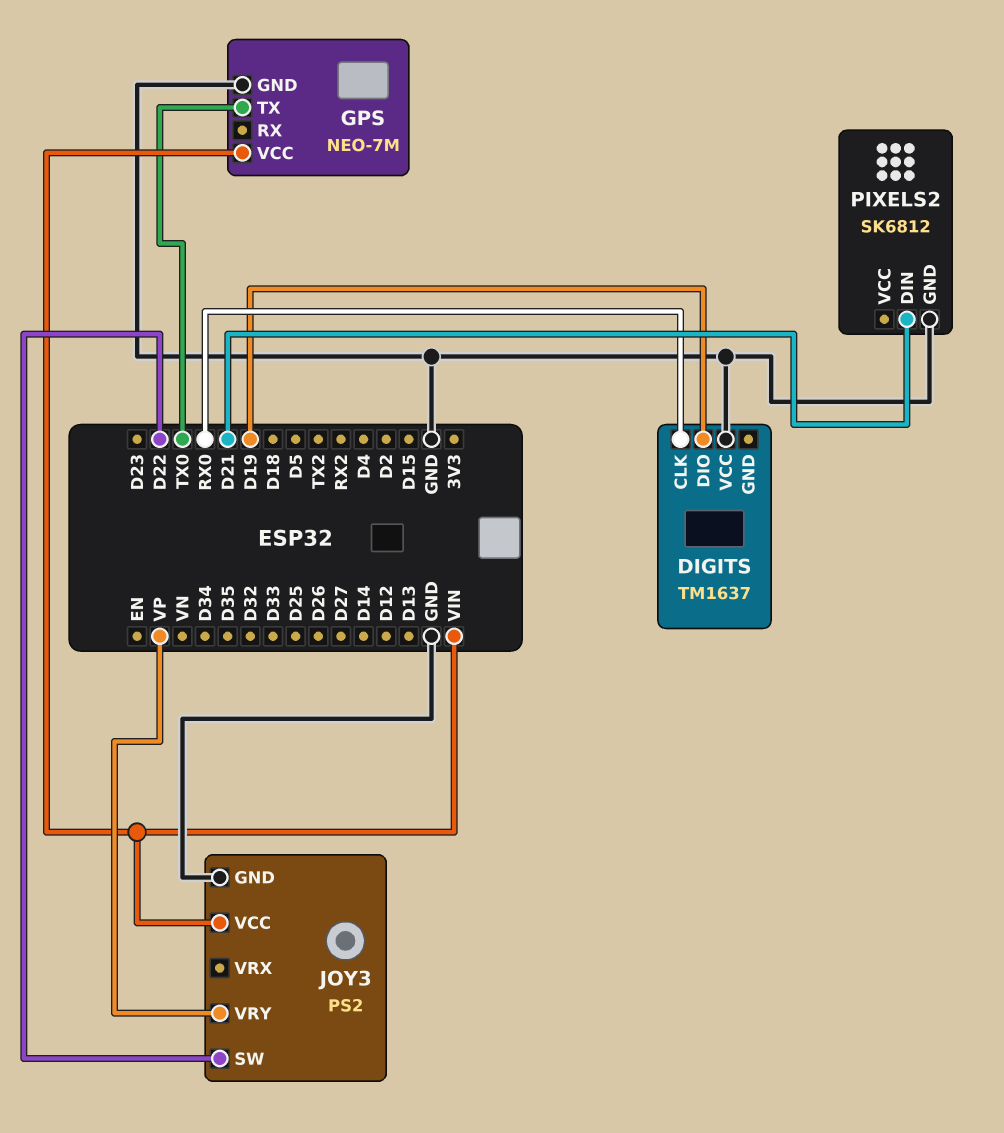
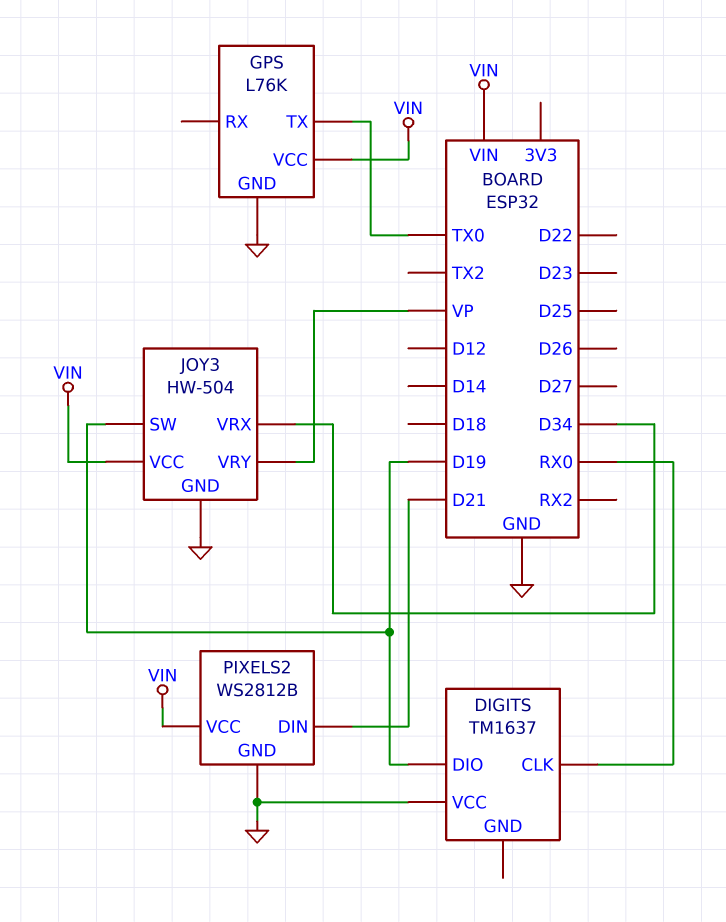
GPS: NEO-7M -> L76K
JOY3: PS2 -> HW-504
JOY3 pin SW: D22 -> D19
JOY3 pin VRX: none -> D34
PIXELS2: SK6812 -> WS2812B
PIXELS2 pin VCC: none -> VIN

